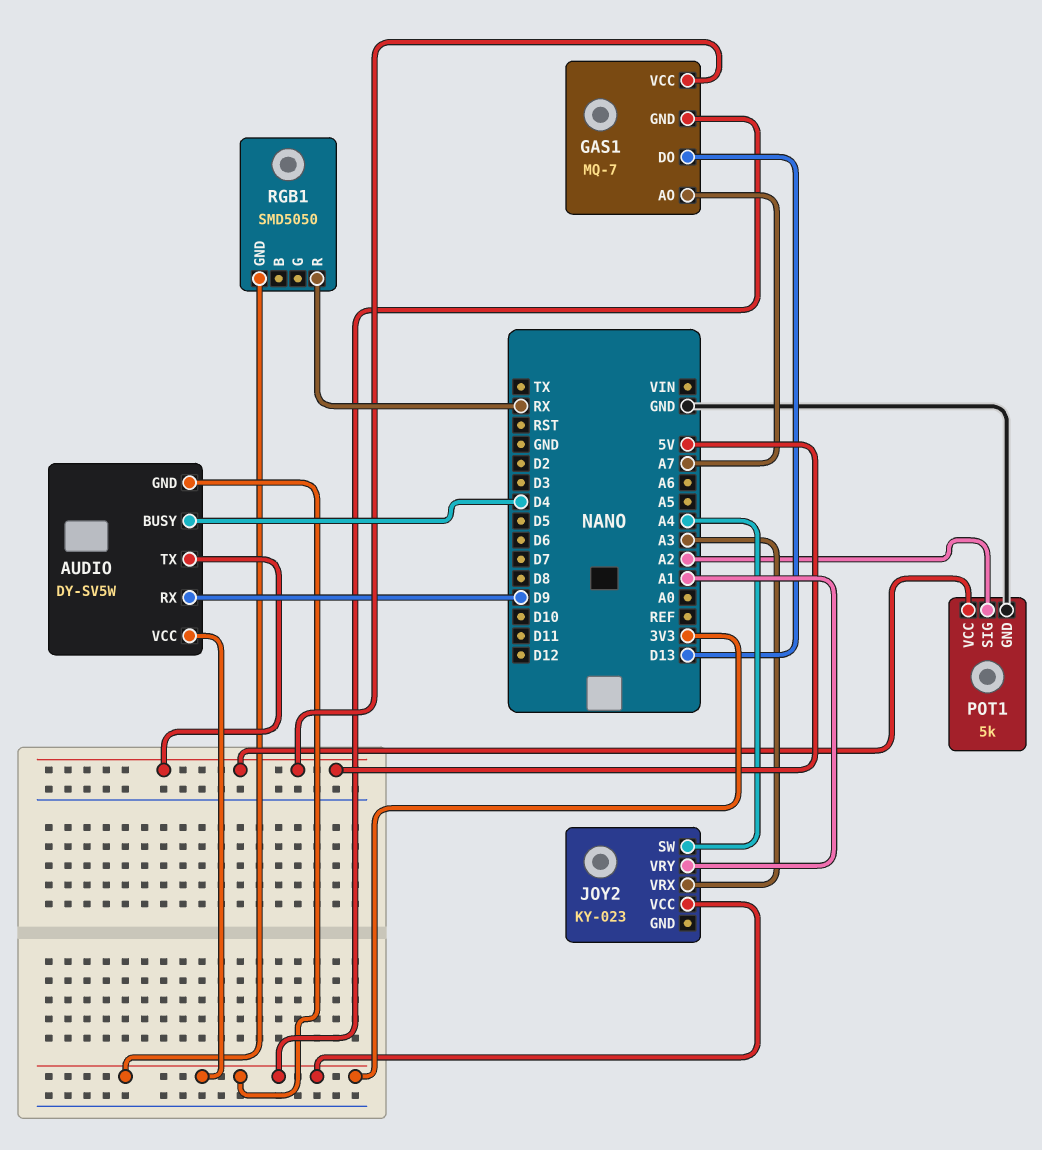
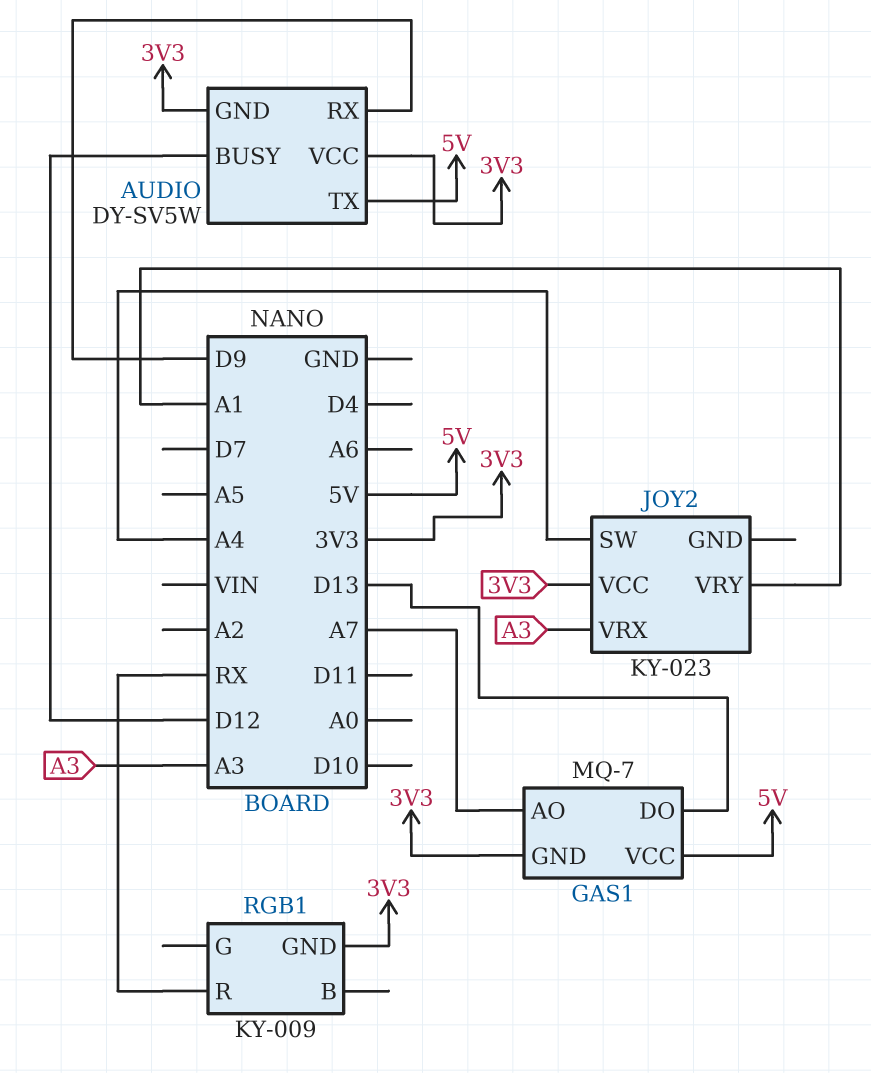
AUDIO pin BUSY: D4 -> D12
POT1: 5k -> none
POT1 pin GND: GND -> none
POT1 pin SIG: A2 -> none
POT1 pin VCC: 5V -> none
RGB1: SMD5050 -> KY-009

